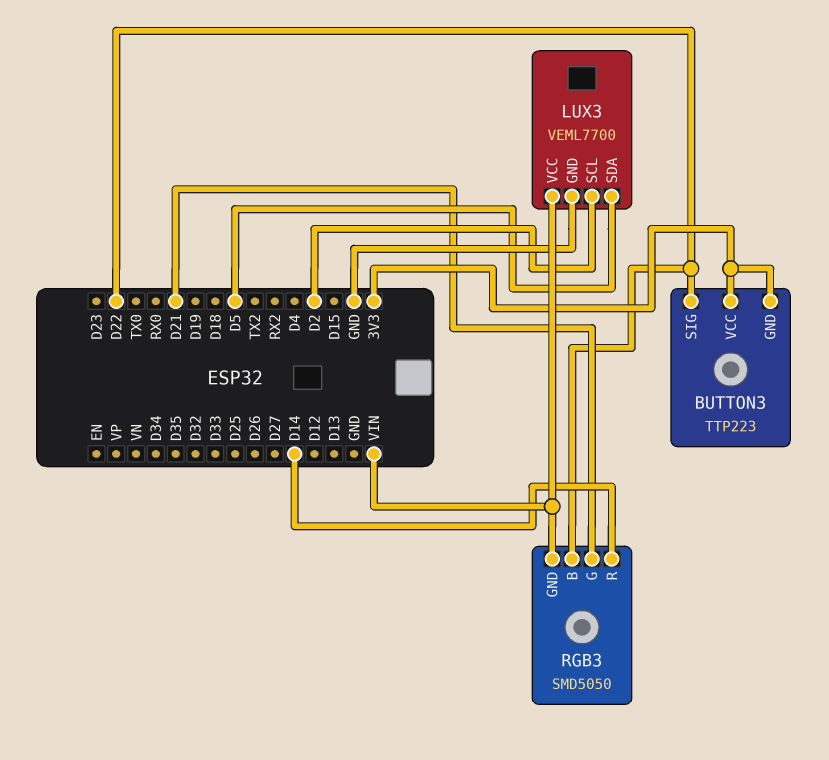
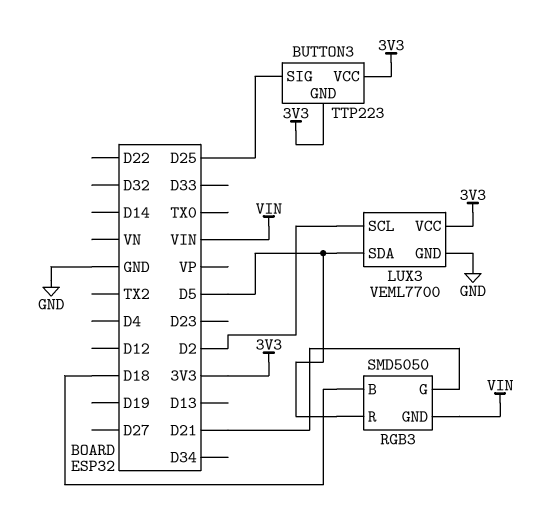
BUTTON3 pin SIG: D22 -> D25
LUX3 pin VCC: VIN -> 3V3
RGB3 pin B: D22 -> D18
RGB3 pin R: D14 -> D5

